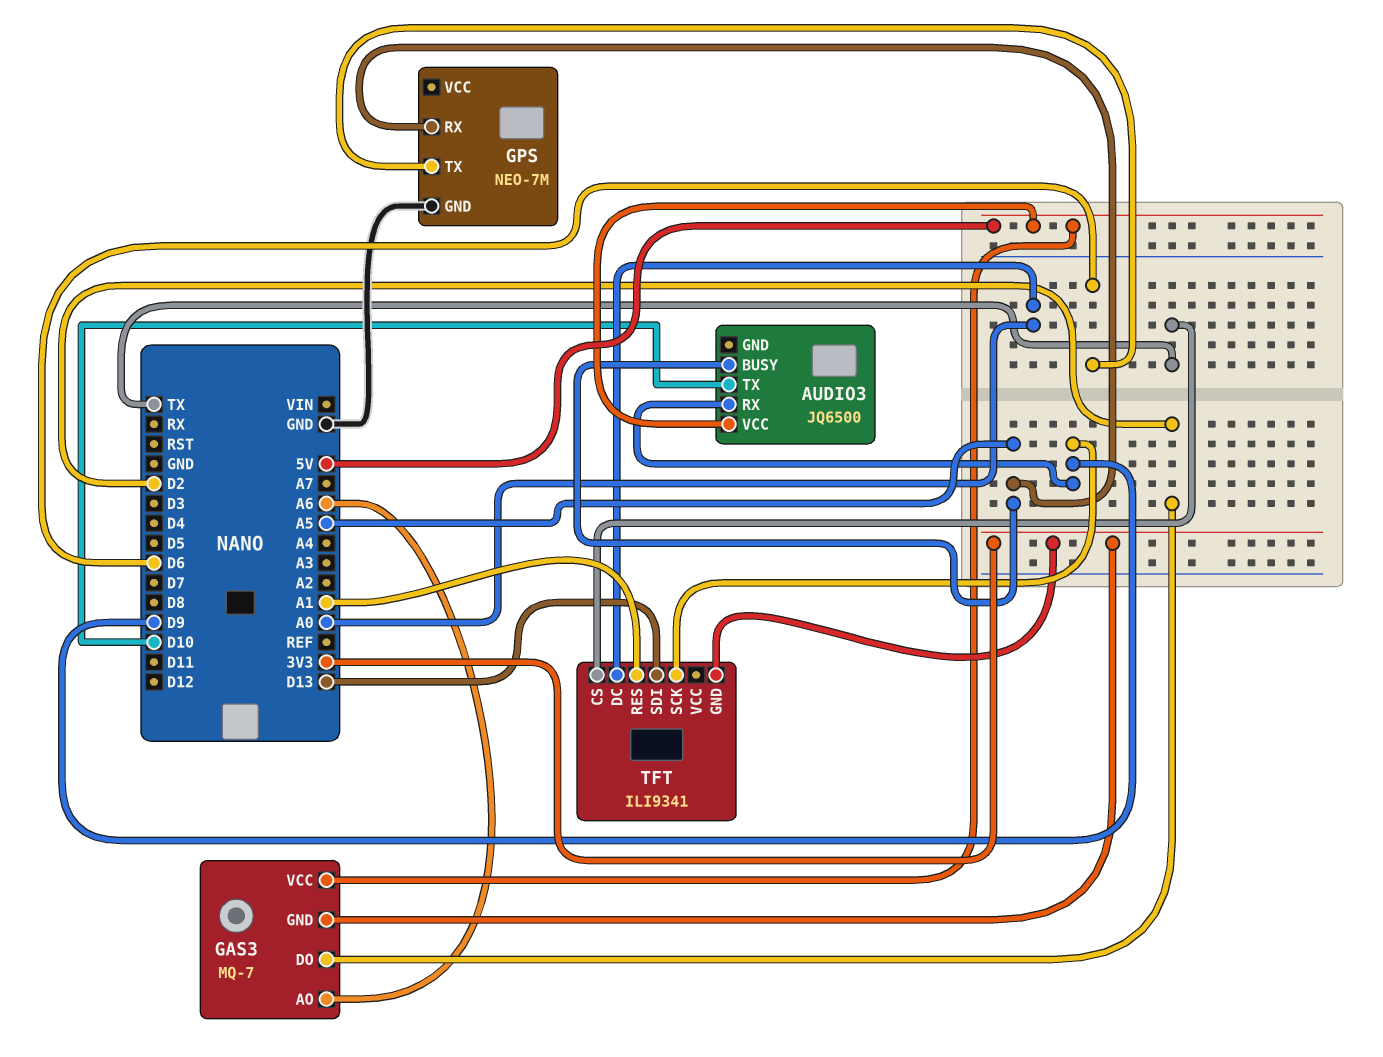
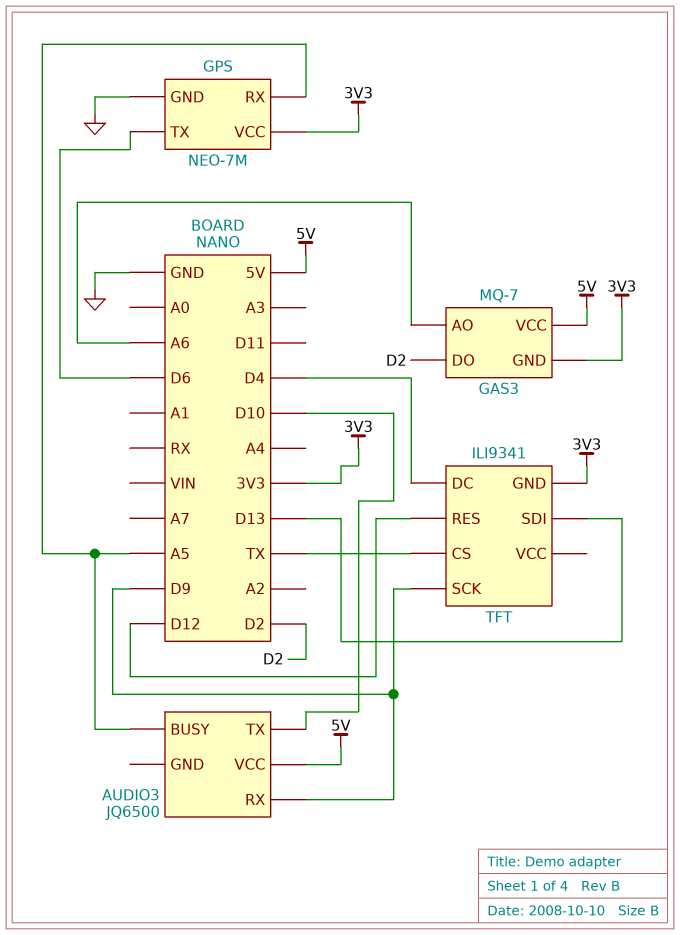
GPS pin VCC: none -> 3V3
TFT pin DC: A0 -> D4
TFT pin RES: A1 -> D12

